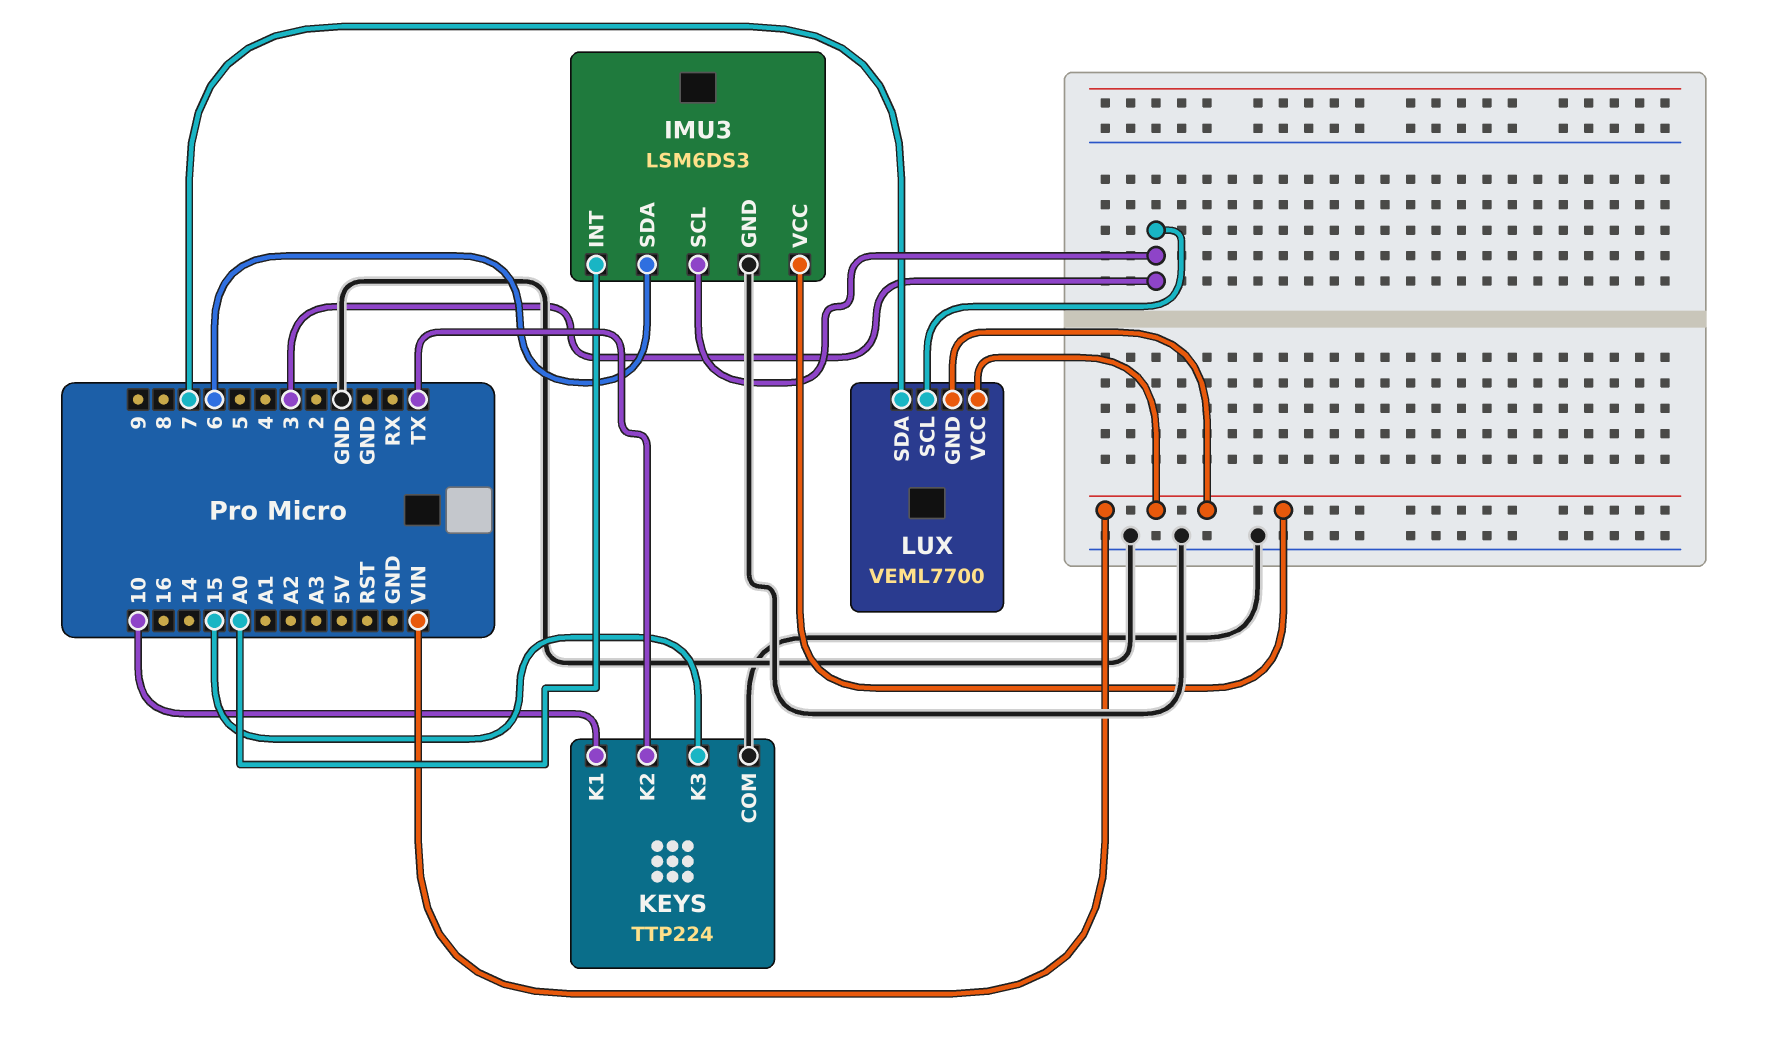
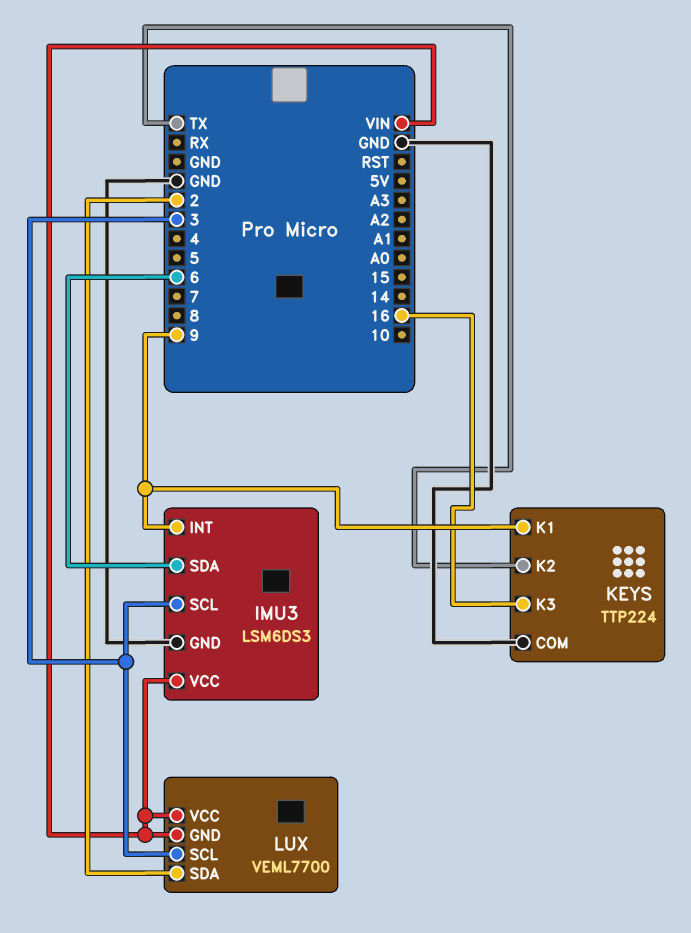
IMU3 pin INT: A0 -> 9
KEYS pin K1: 10 -> 9
KEYS pin K3: 15 -> 16
LUX pin SDA: 7 -> 2

